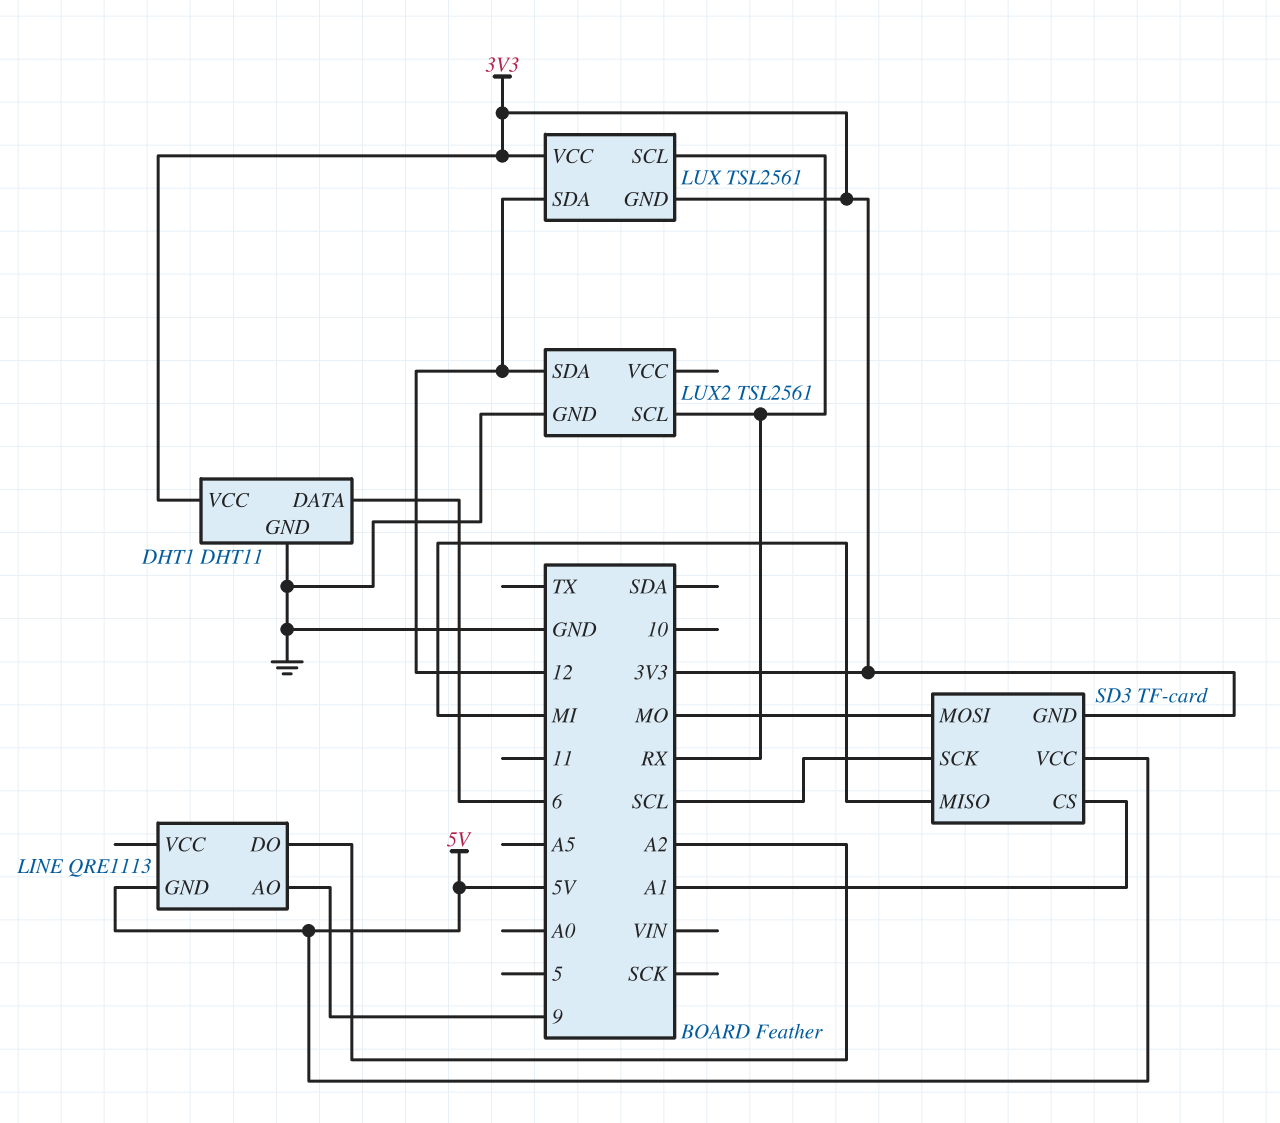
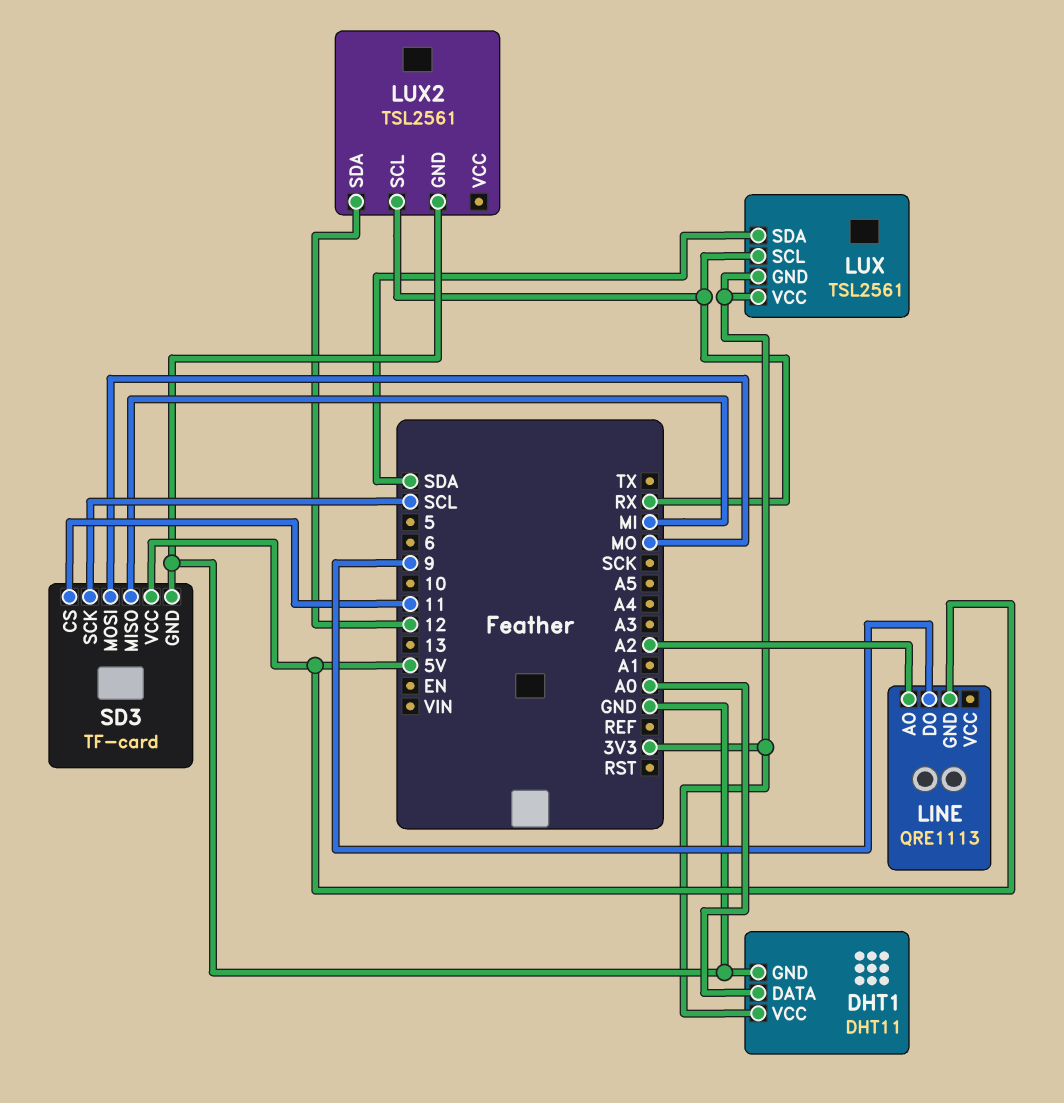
DHT1 pin DATA: 6 -> A0
LINE pin AO: 9 -> A2
LINE pin DO: A2 -> 9
LUX pin SDA: 12 -> SDA
SD3 pin CS: A1 -> 11
SD3 pin GND: 3V3 -> GND

